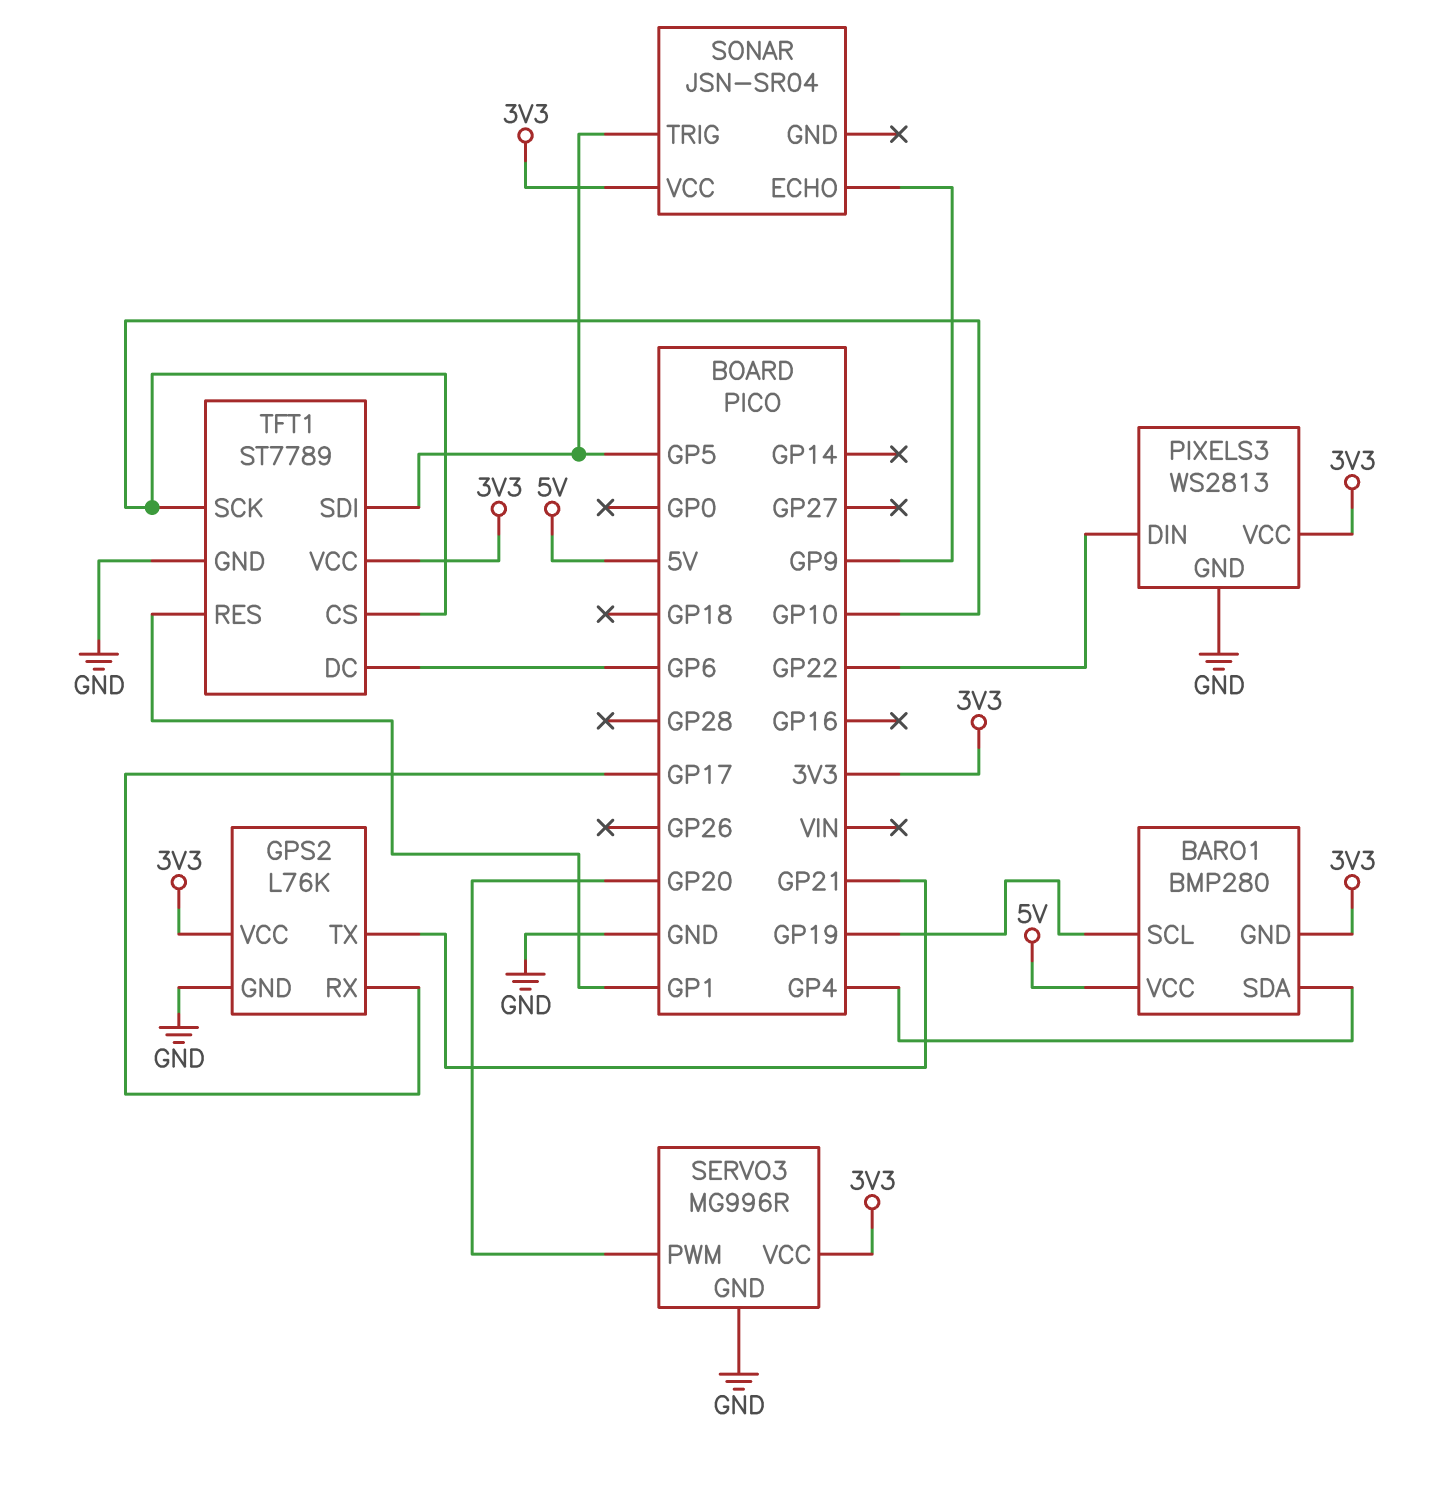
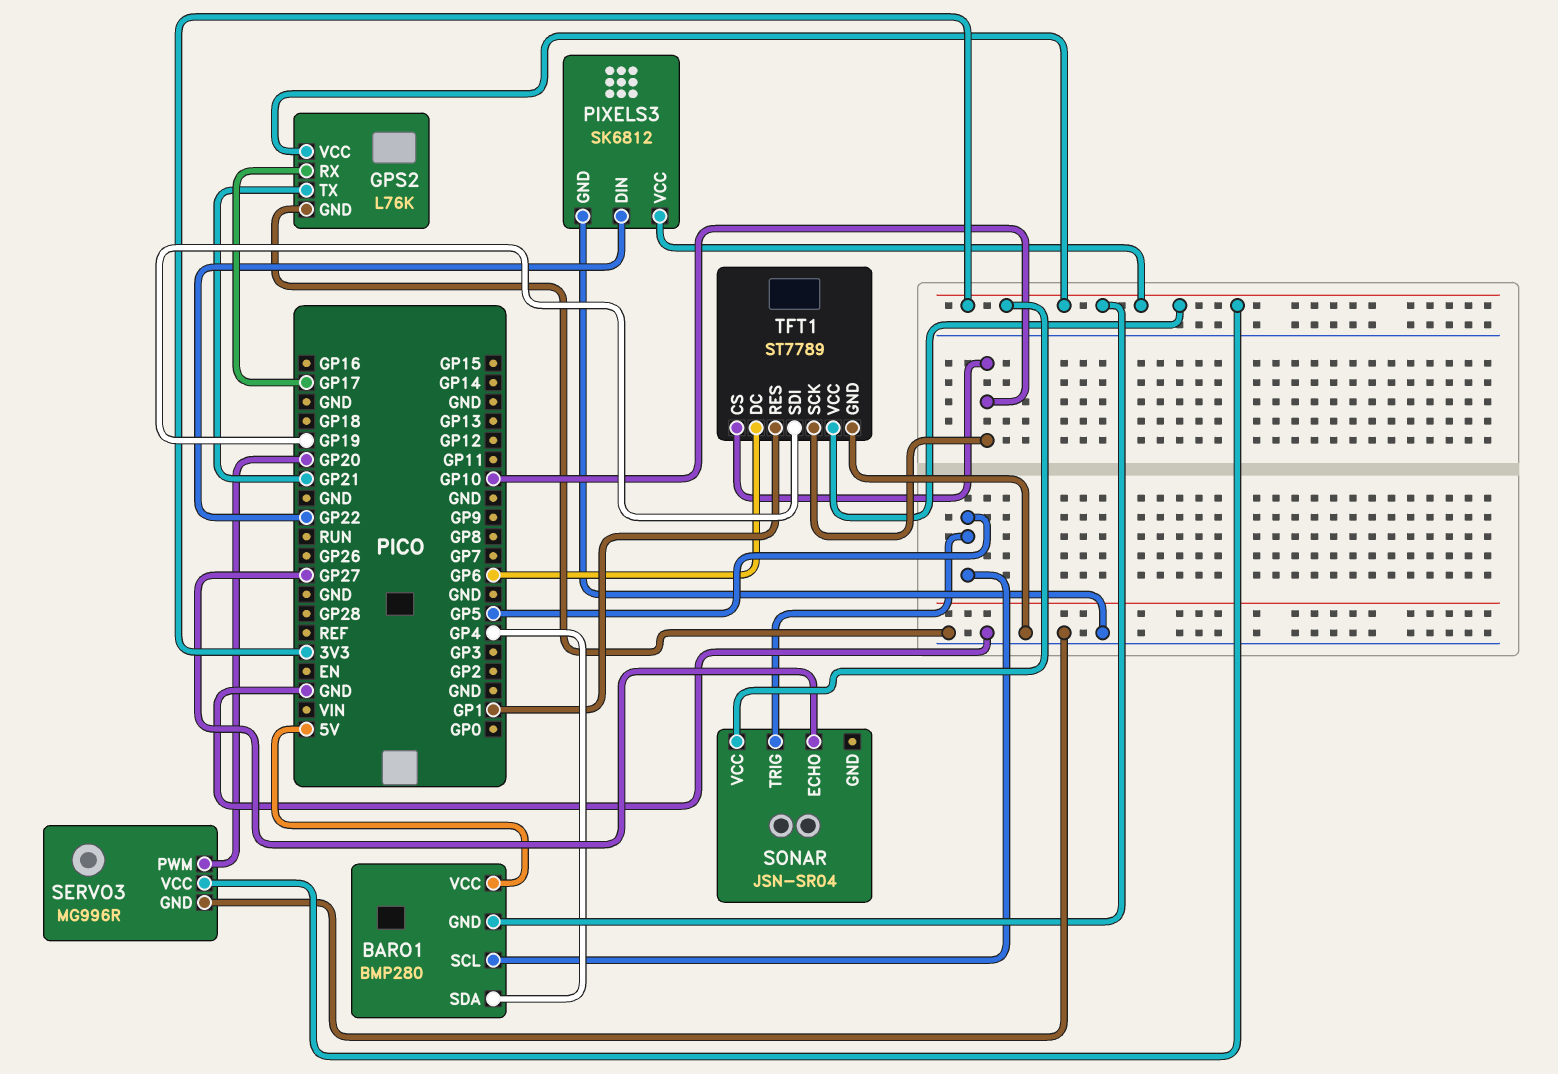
BARO1 pin SCL: GP19 -> GP5
PIXELS3: WS2813 -> SK6812
SONAR pin ECHO: GP9 -> GP27
TFT1 pin SDI: GP5 -> GP19

